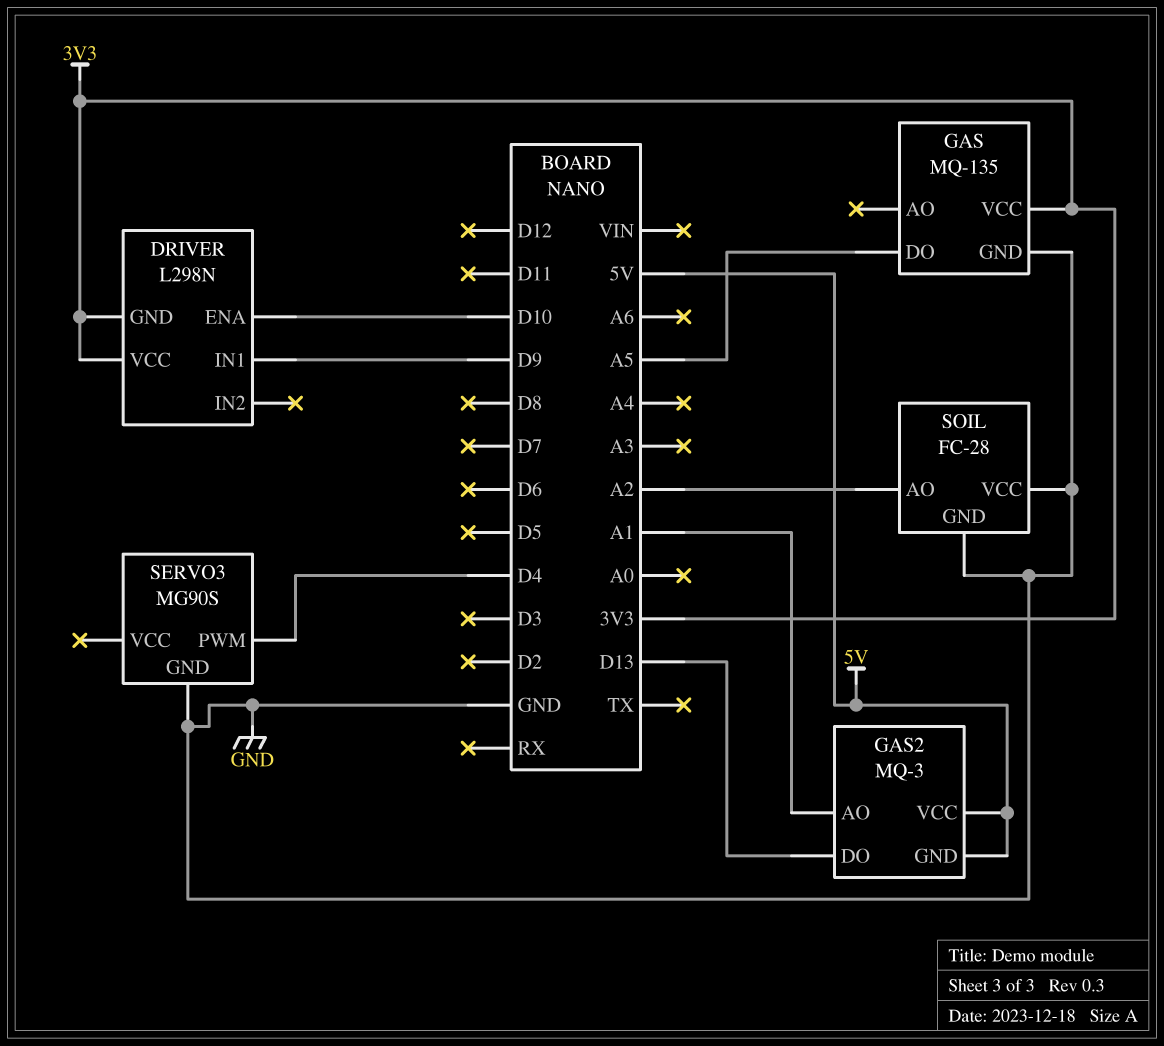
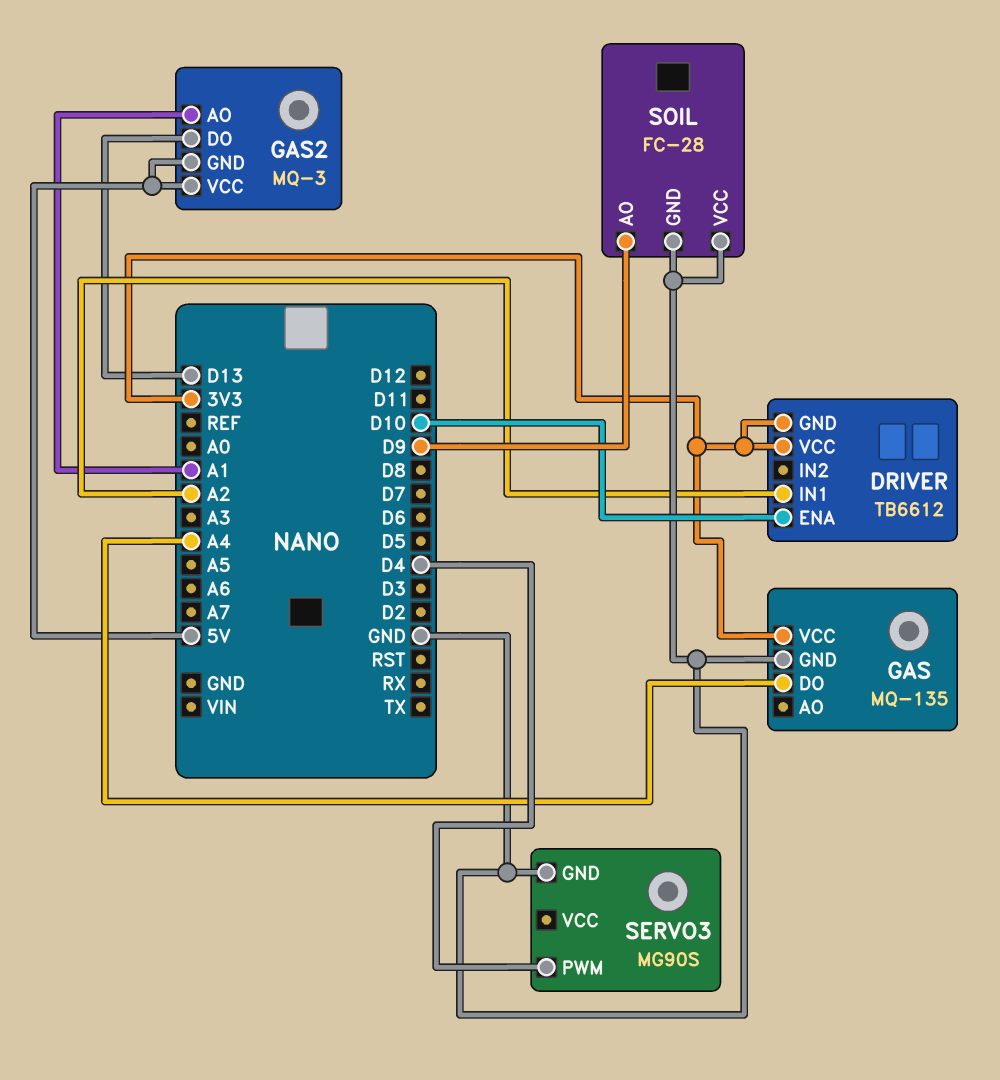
DRIVER: L298N -> TB6612
DRIVER pin IN1: D9 -> A2
GAS pin DO: A5 -> A4
SOIL pin AO: A2 -> D9

